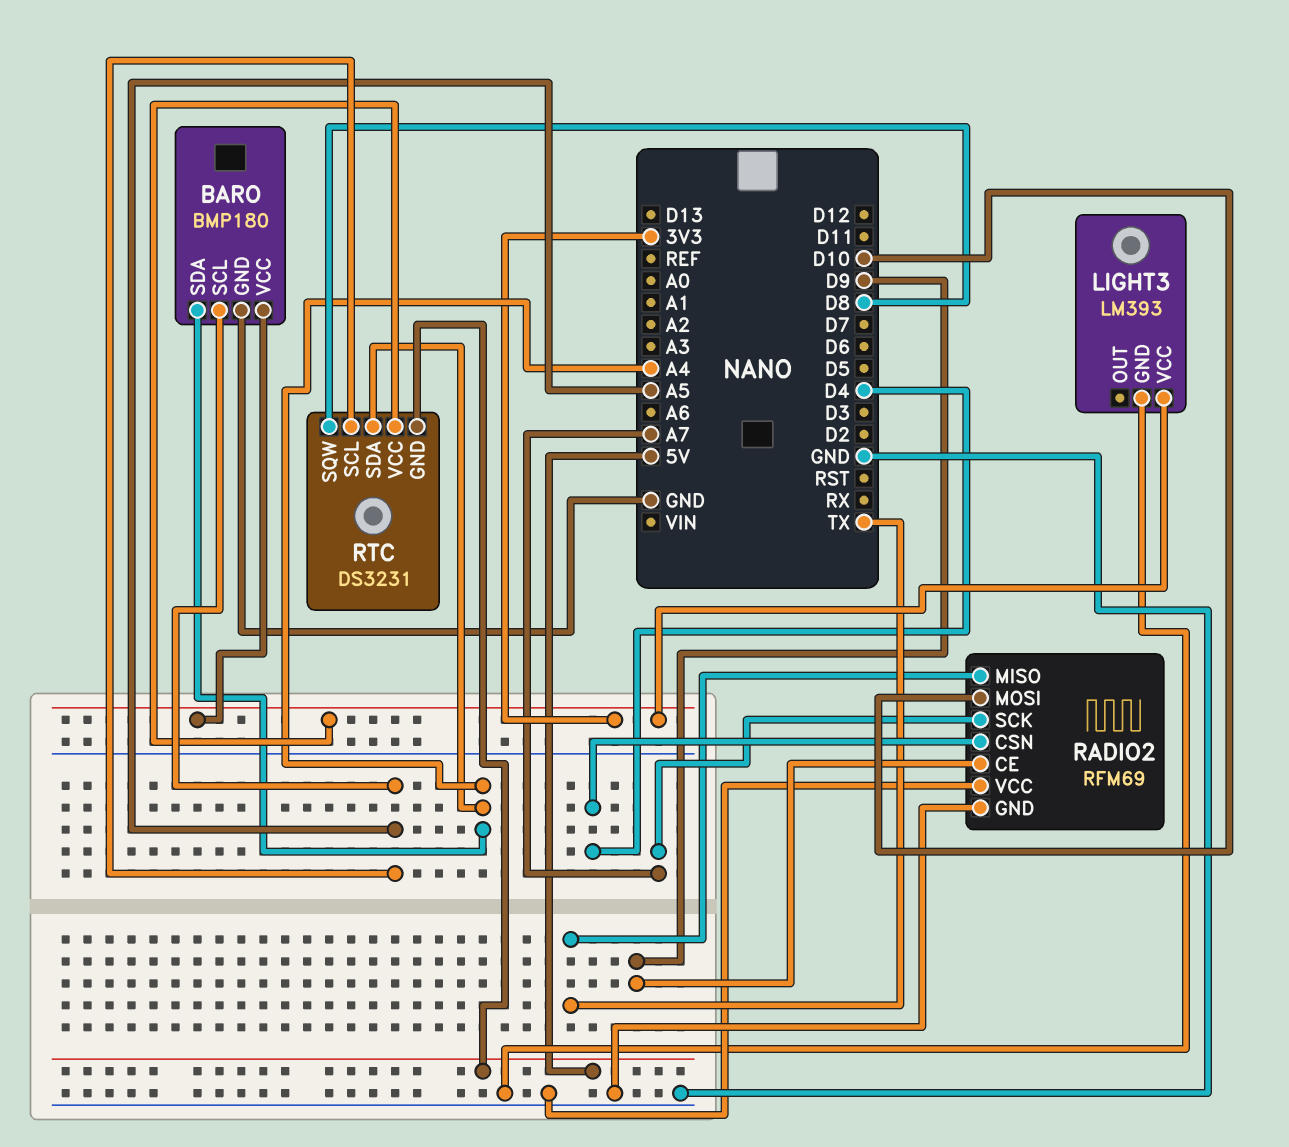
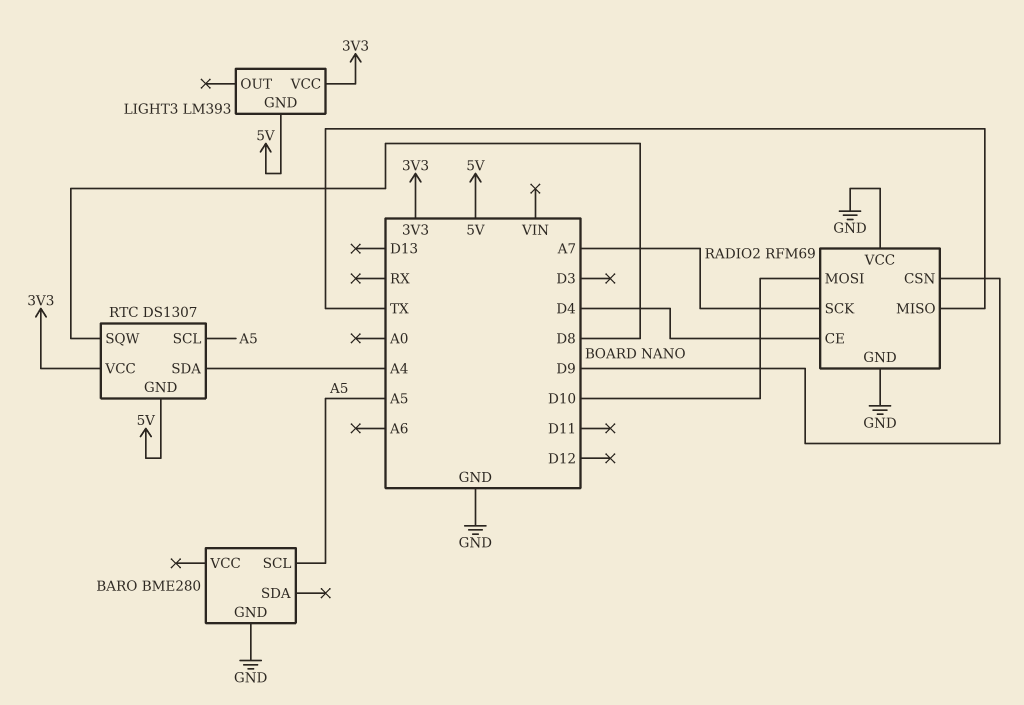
BARO: BMP180 -> BME280
BARO pin SDA: A4 -> none
BARO pin VCC: 3V3 -> none
LIGHT3 pin GND: GND -> 5V
RADIO2 pin CE: D9 -> D4
RADIO2 pin CSN: D4 -> D9
RTC: DS3231 -> DS1307

